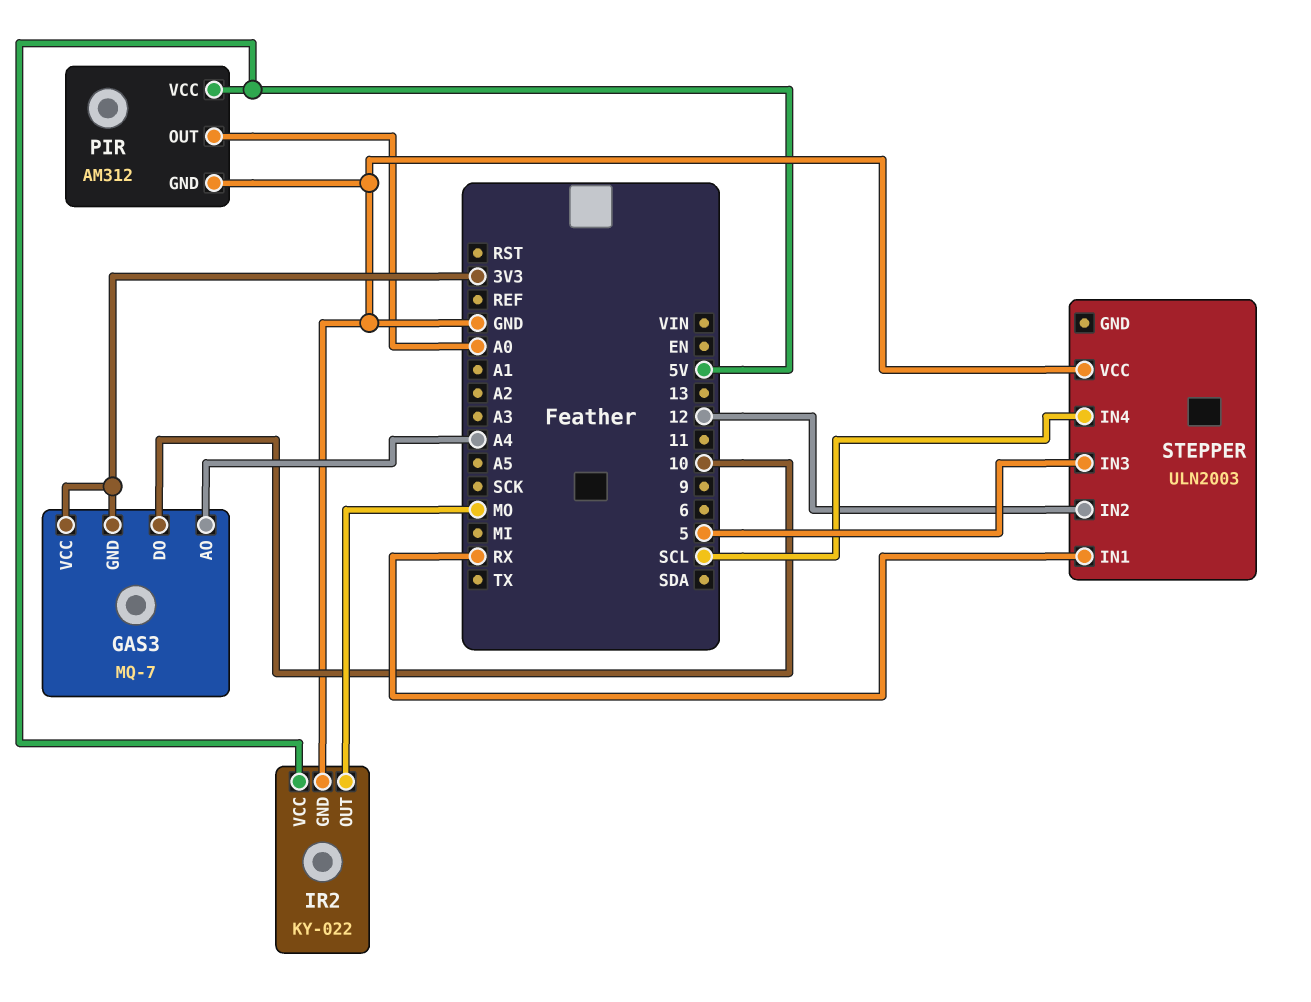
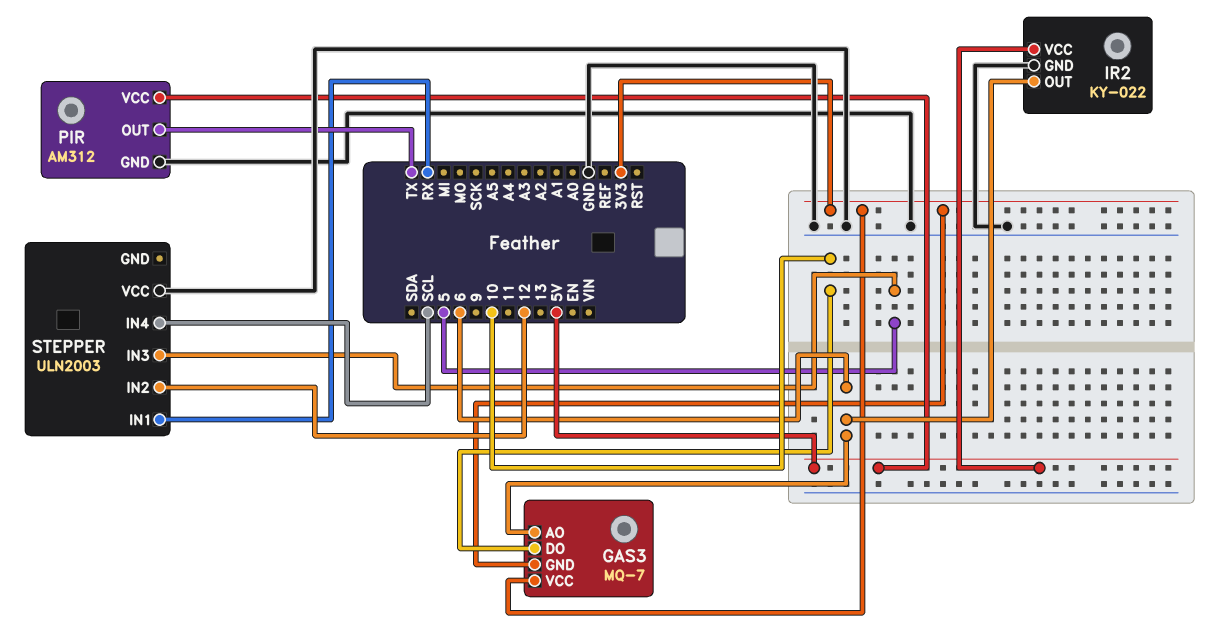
GAS3 pin AO: A4 -> 6
IR2 pin OUT: MO -> 6
PIR pin OUT: A0 -> TX

